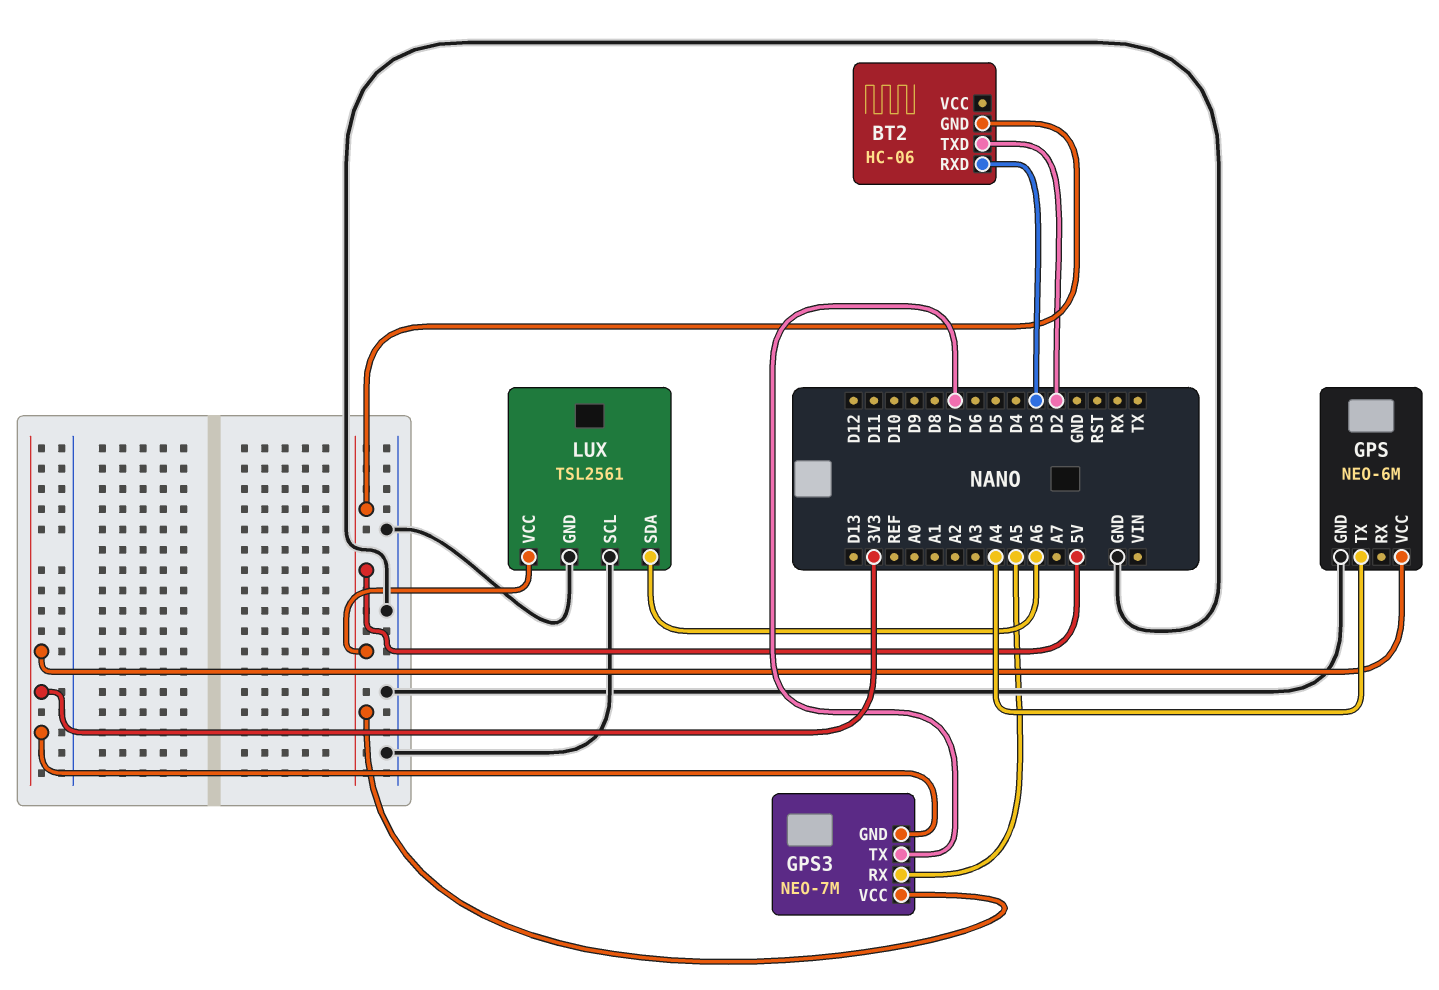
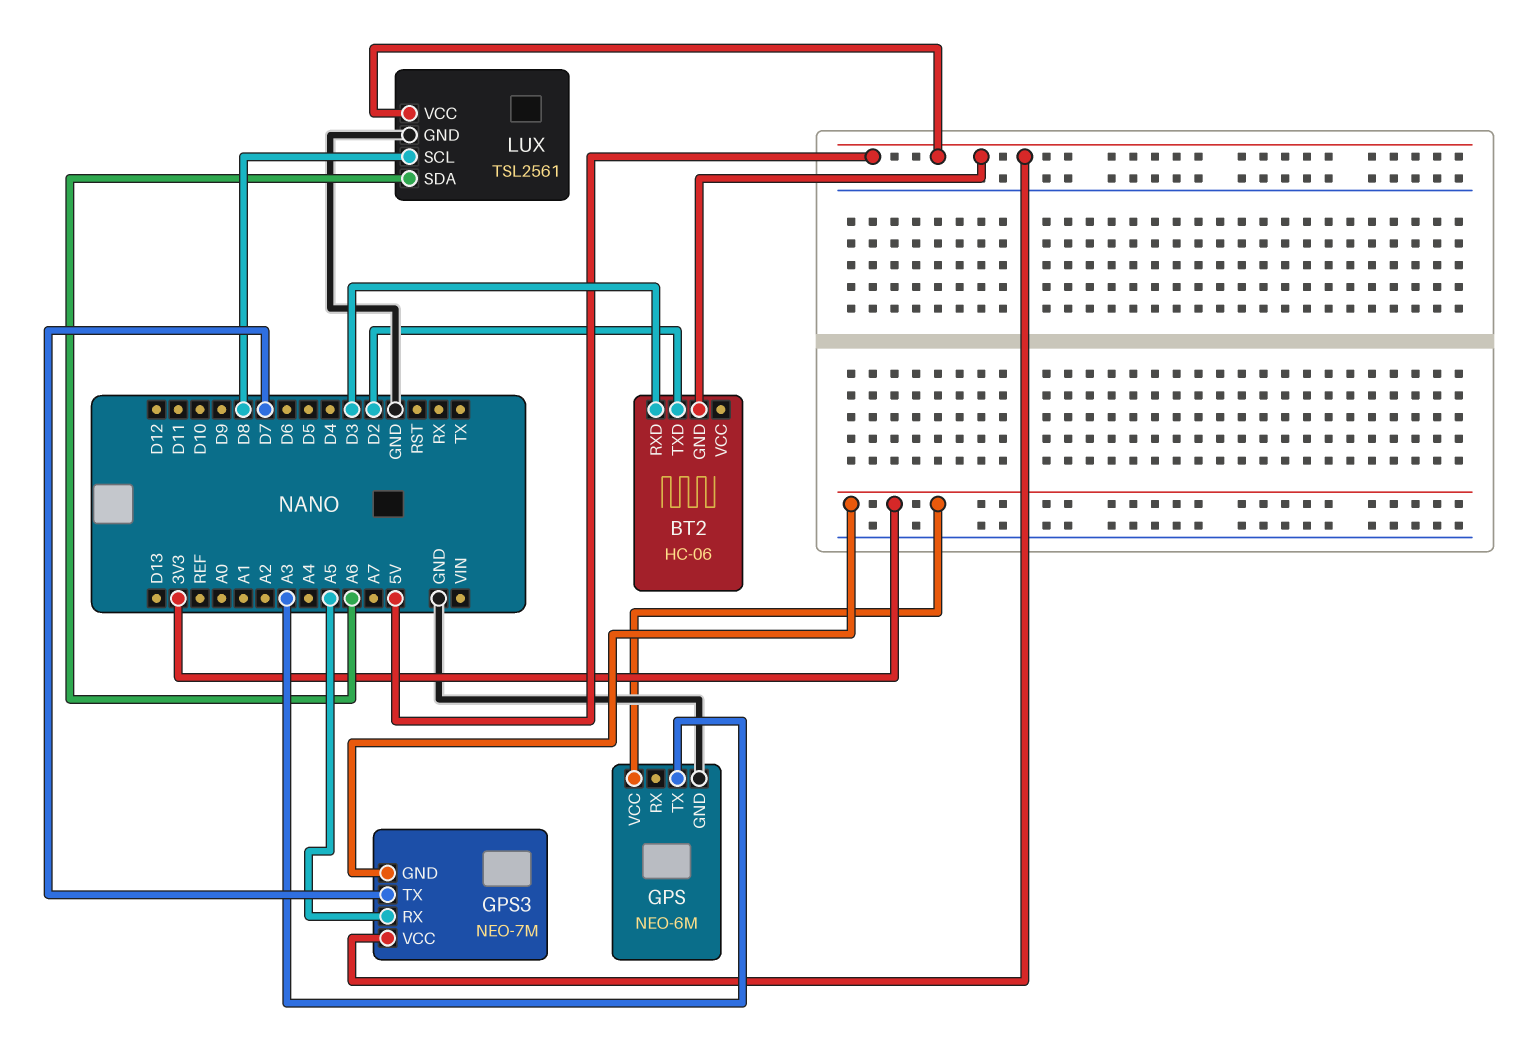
GPS pin TX: A4 -> A3
LUX pin SCL: GND -> D8

